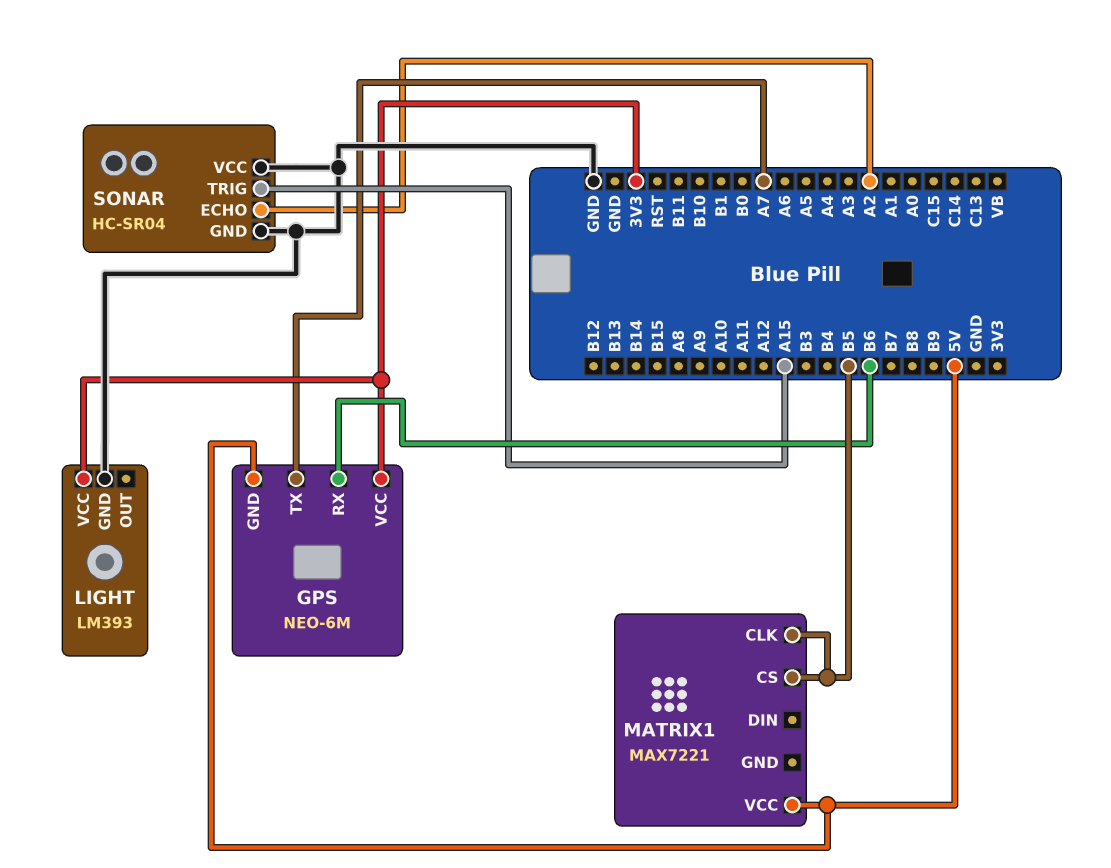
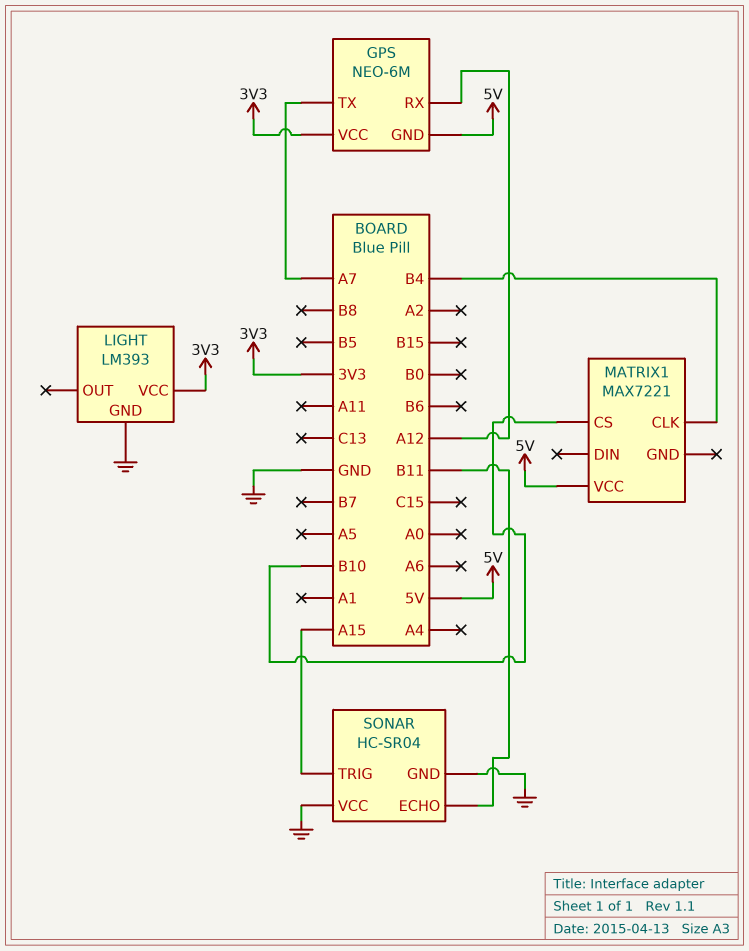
GPS pin RX: B6 -> A12
MATRIX1 pin CLK: B5 -> B4
MATRIX1 pin CS: B5 -> B10
SONAR pin ECHO: A2 -> B11

